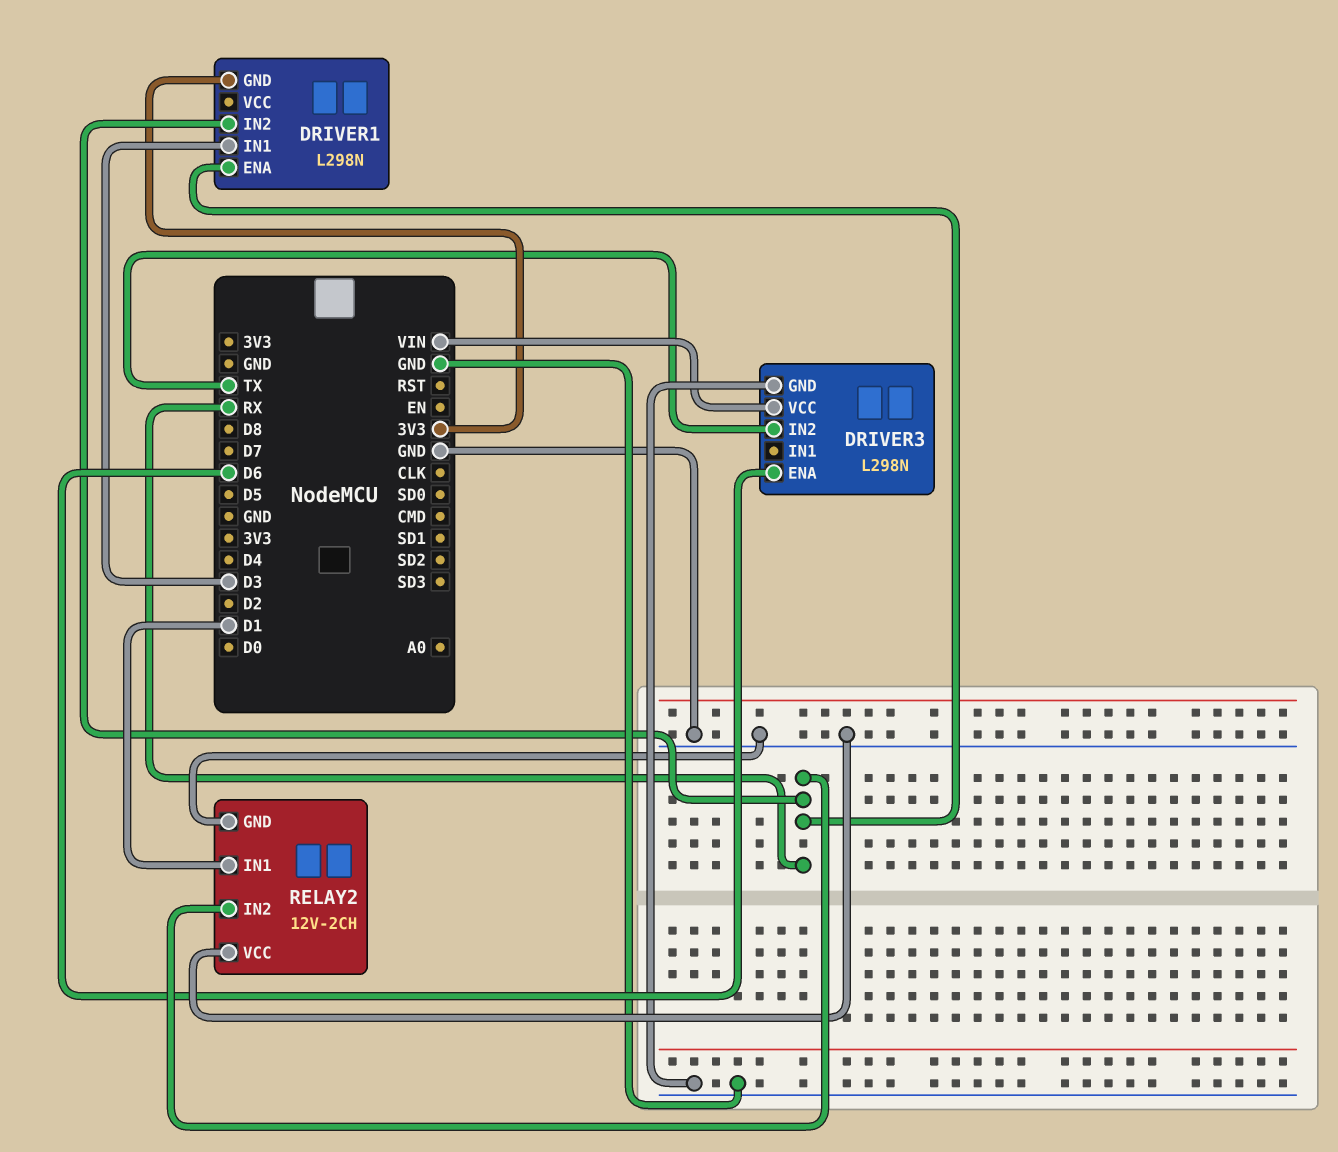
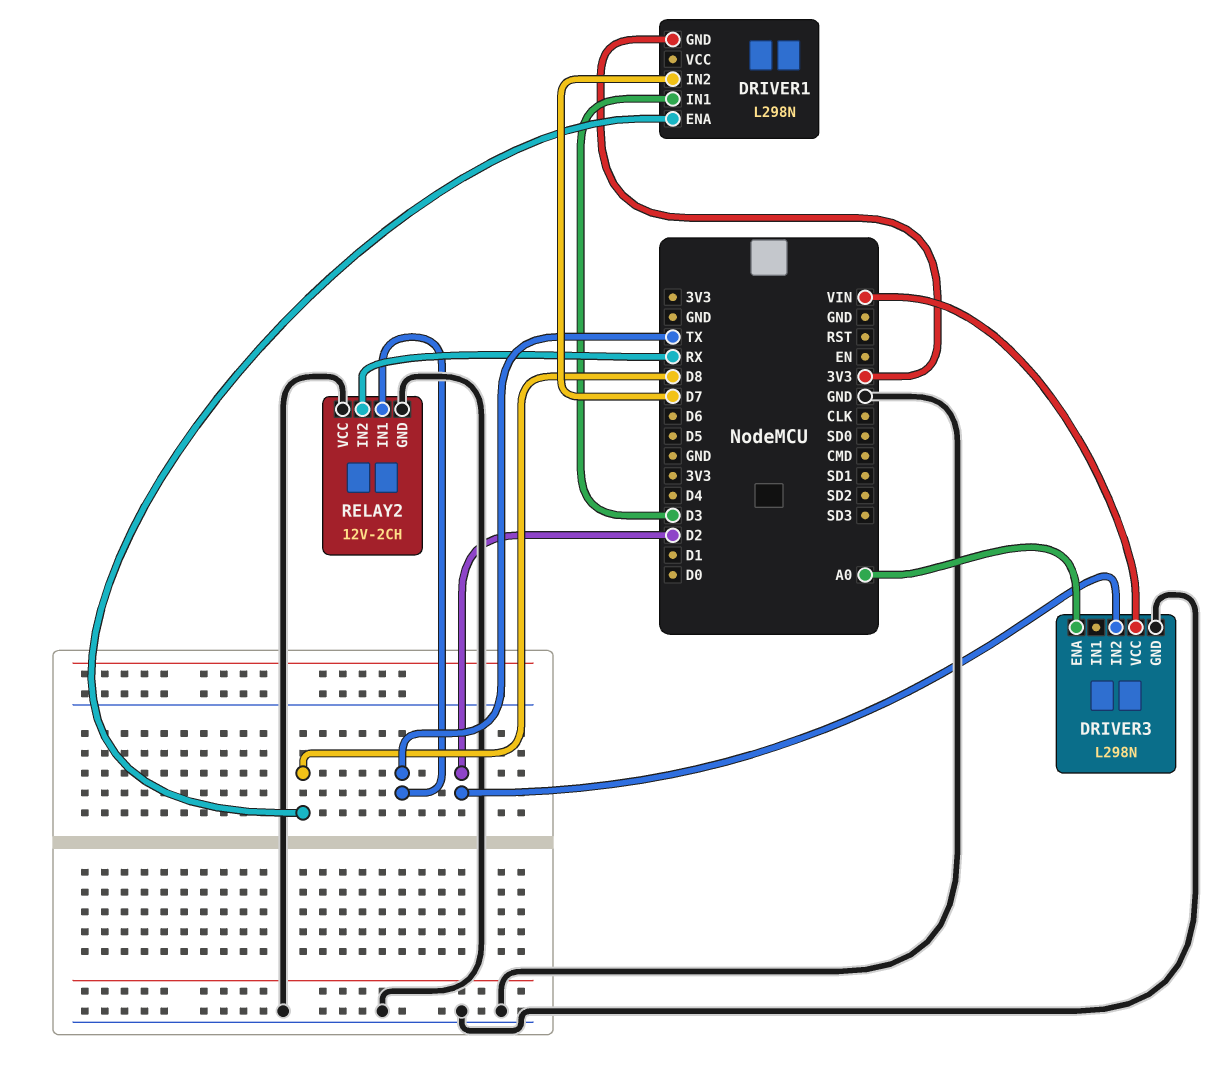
DRIVER1 pin ENA: RX -> D8
DRIVER1 pin IN2: RX -> D7
DRIVER3 pin ENA: D6 -> A0
DRIVER3 pin IN2: TX -> D2
RELAY2 pin IN1: D1 -> TX

